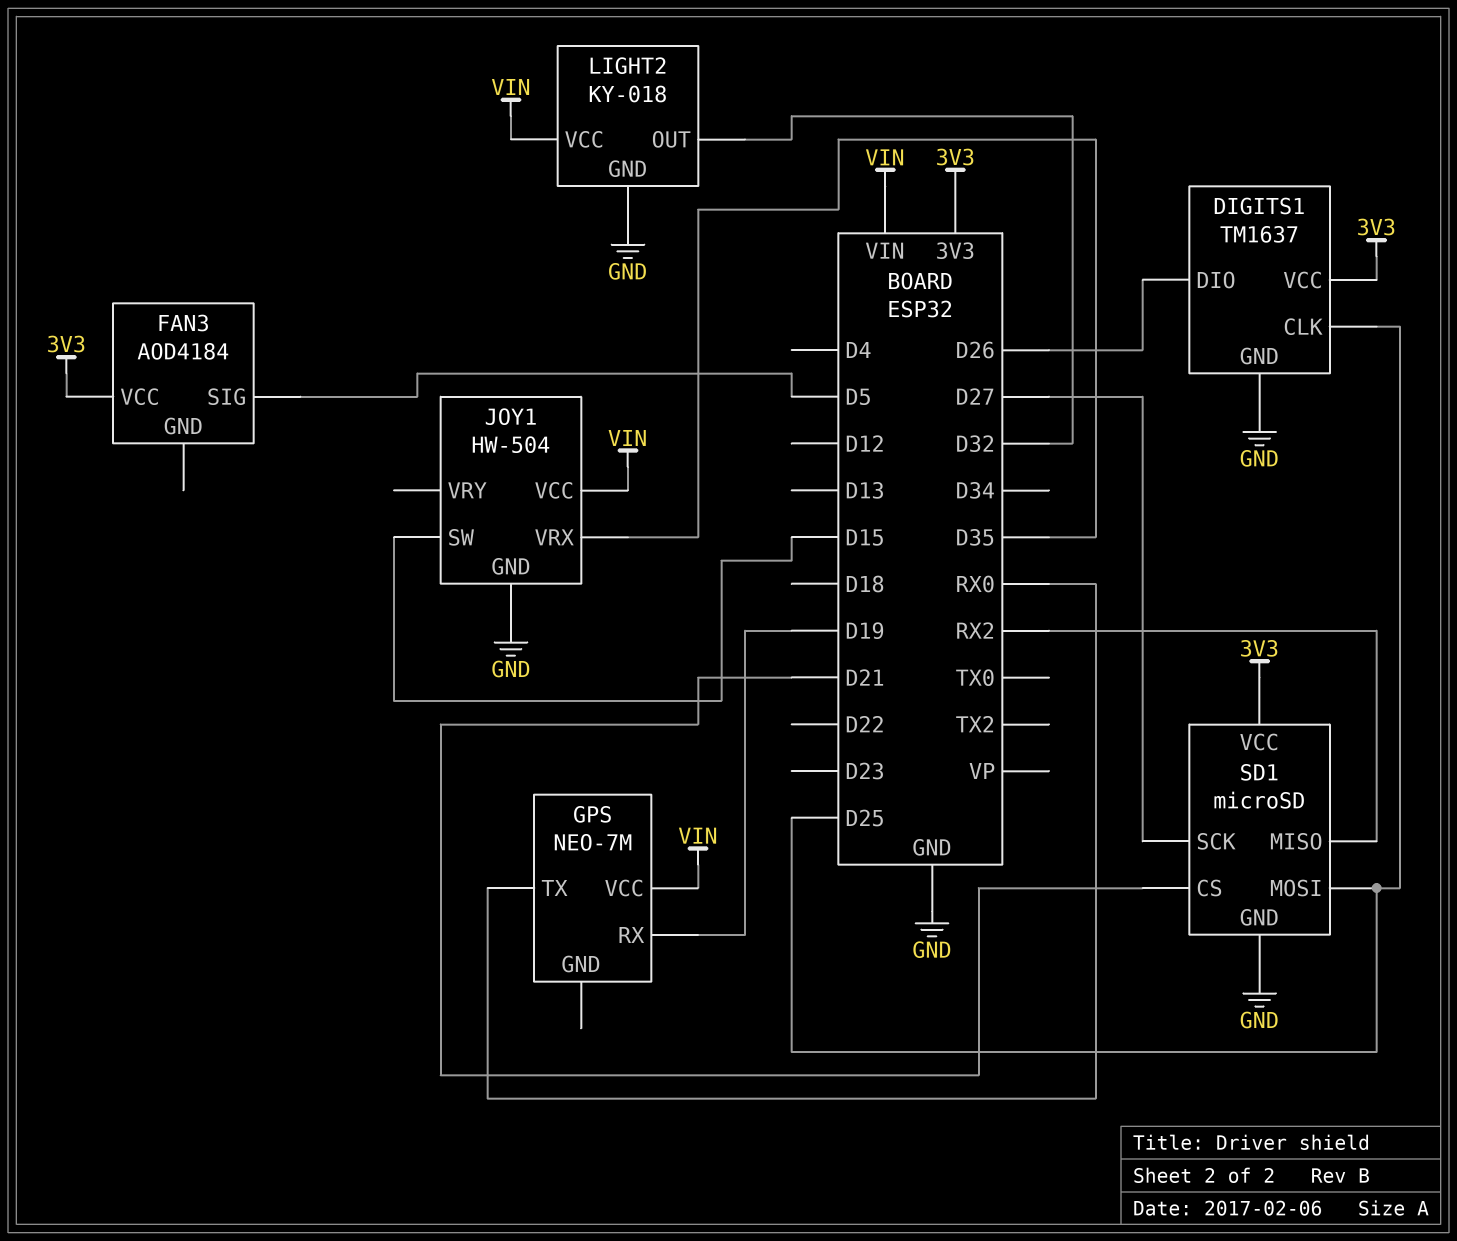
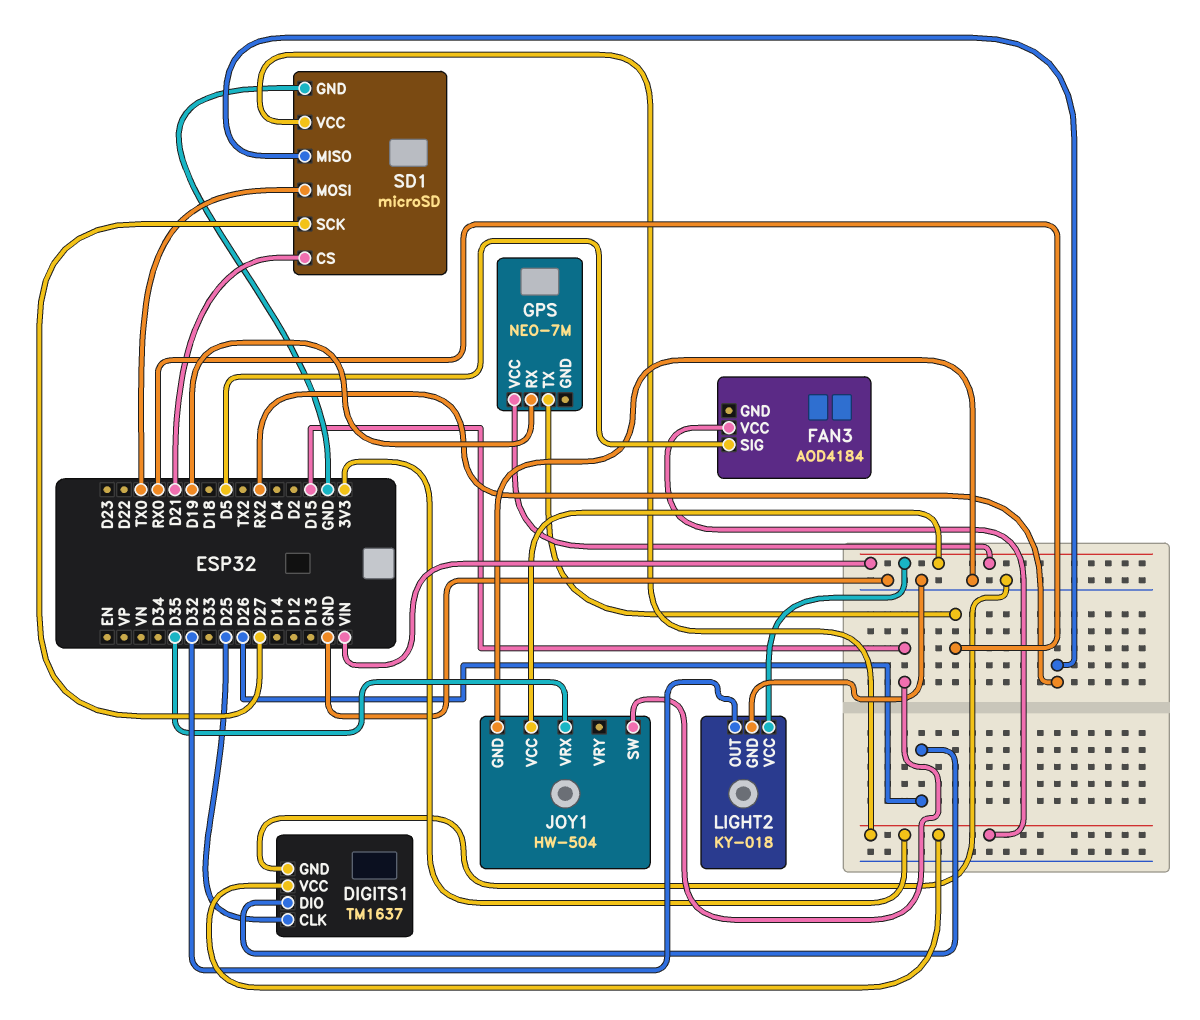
SD1 pin MOSI: D25 -> TX0

